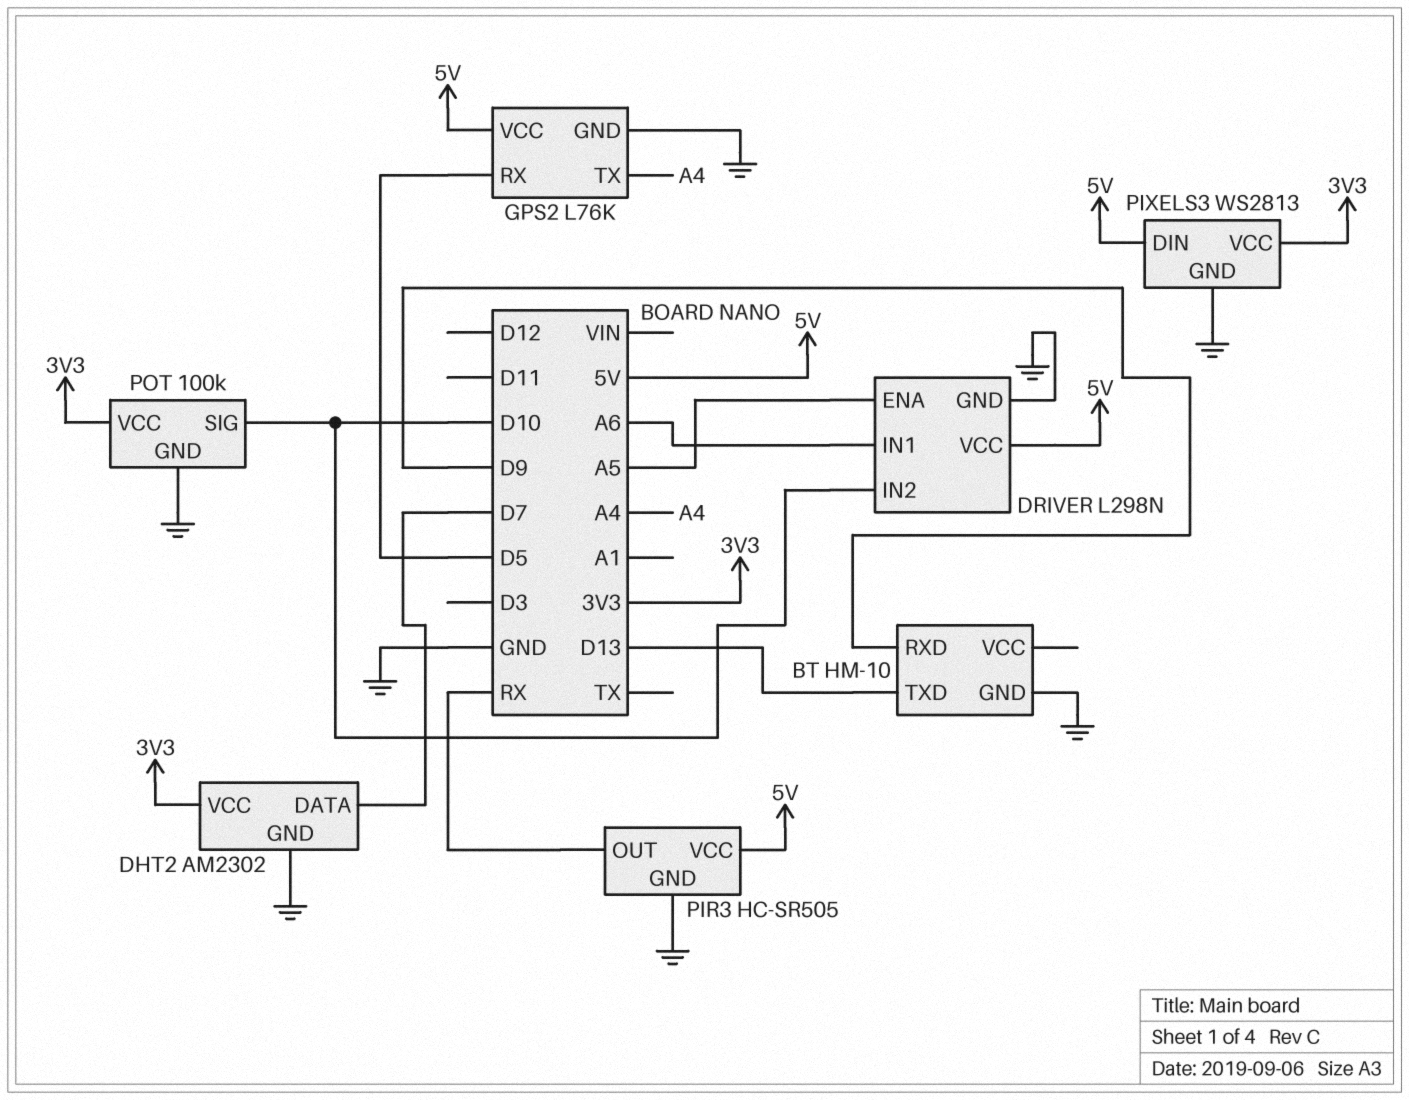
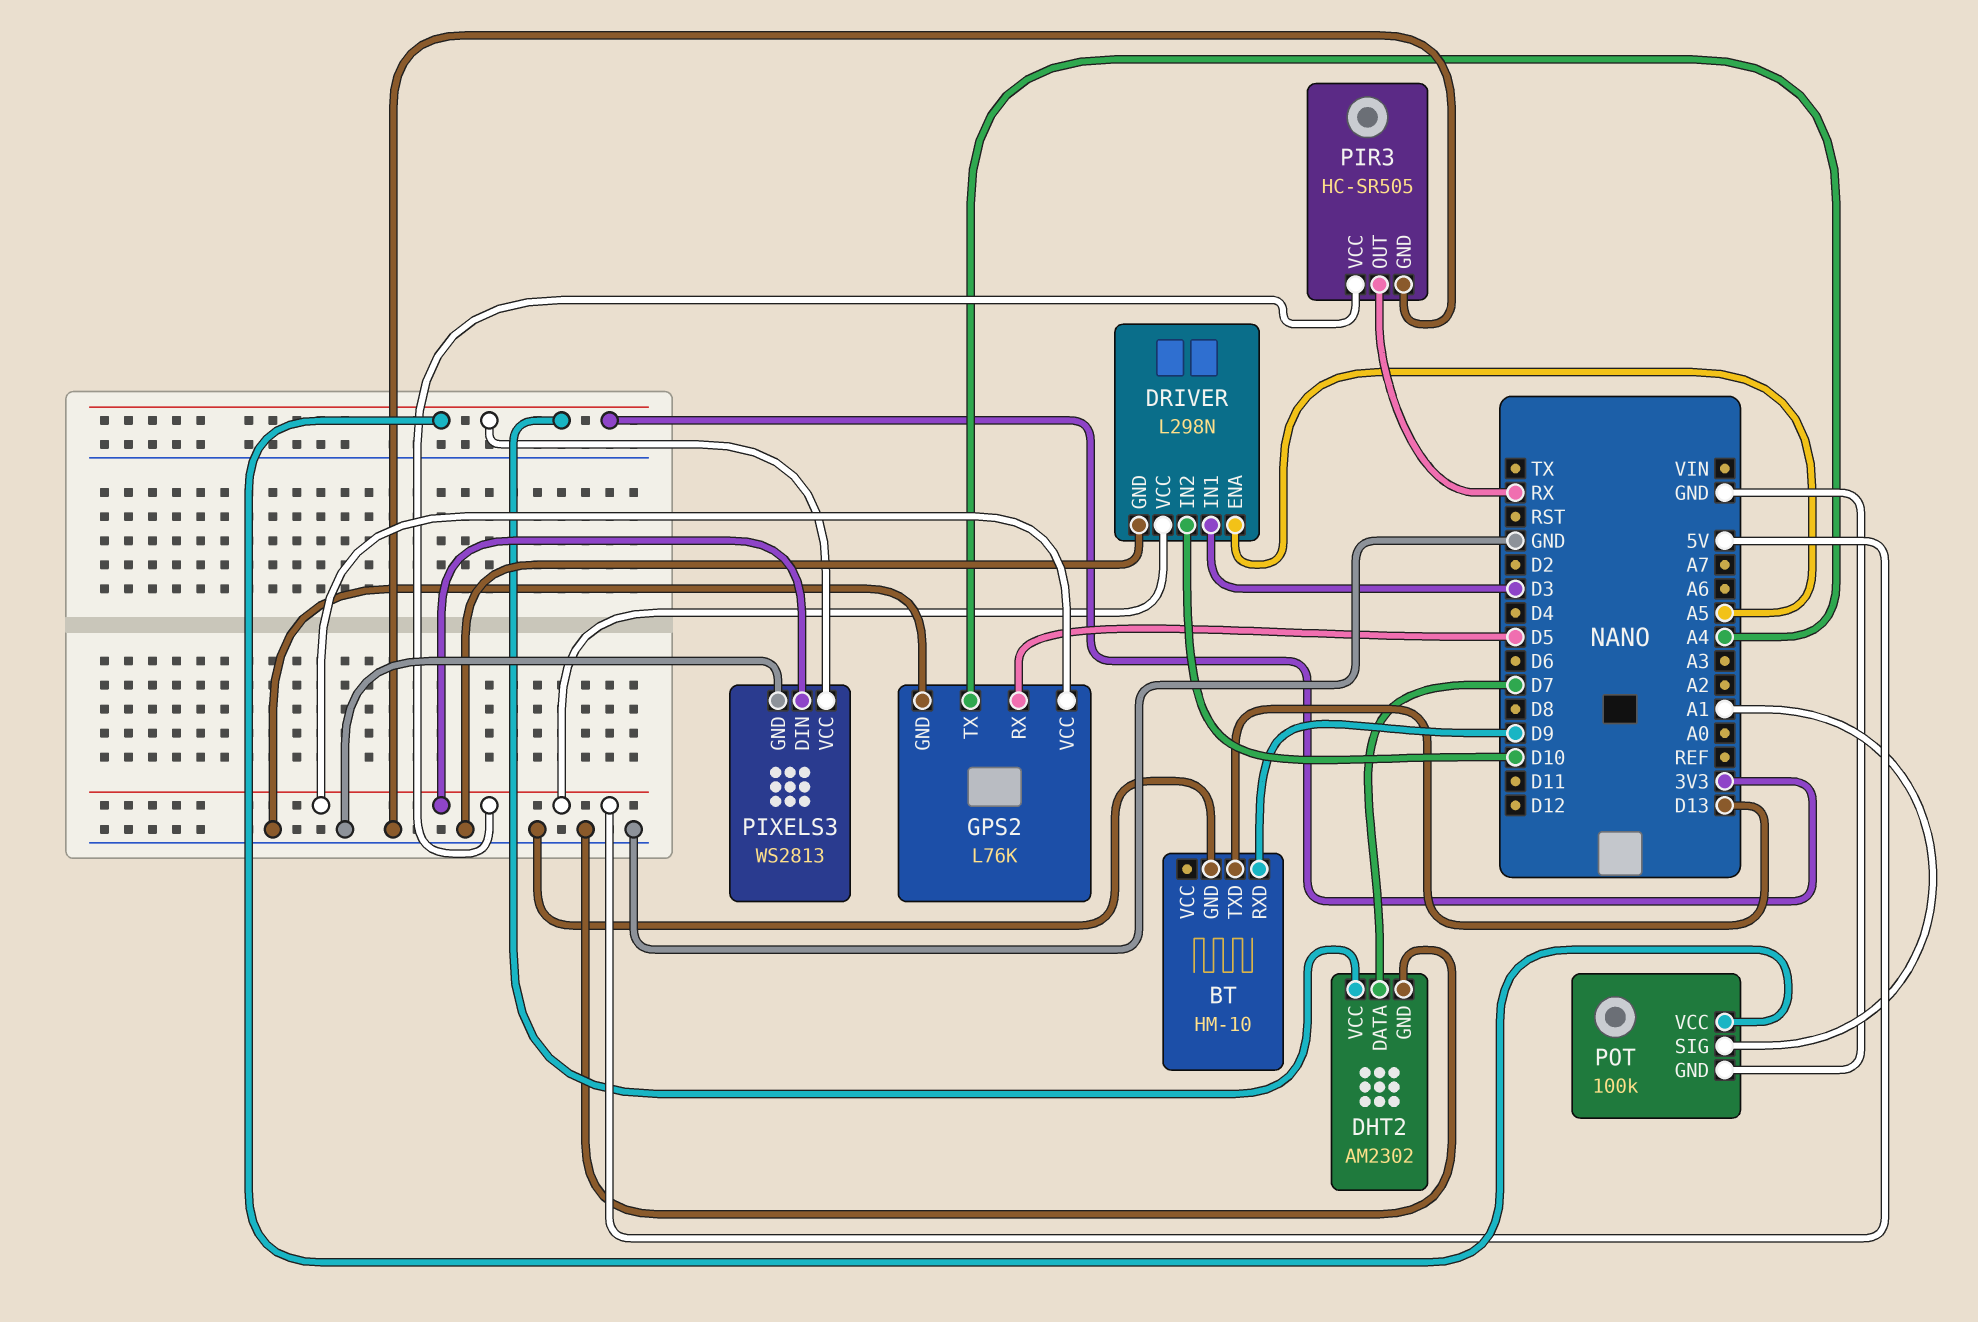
DRIVER pin IN1: A6 -> D3
POT pin SIG: D10 -> A1

